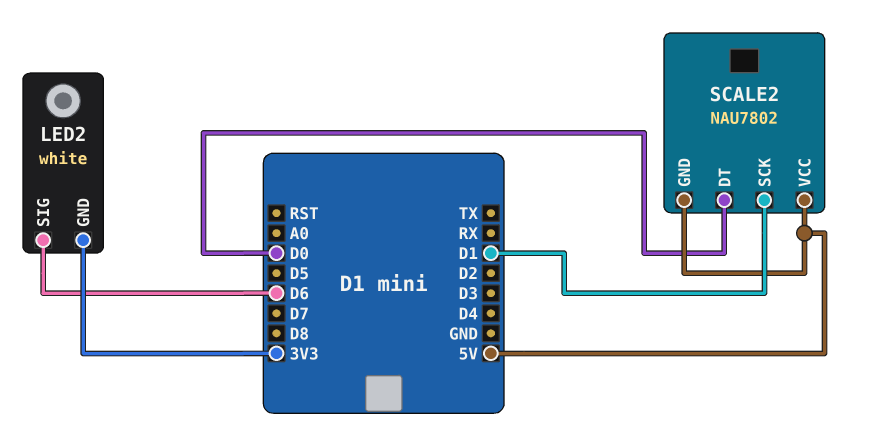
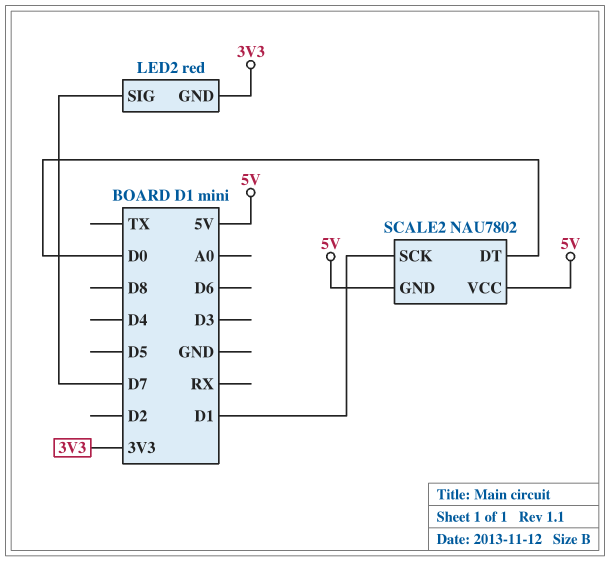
LED2: white -> red
LED2 pin SIG: D6 -> D7

